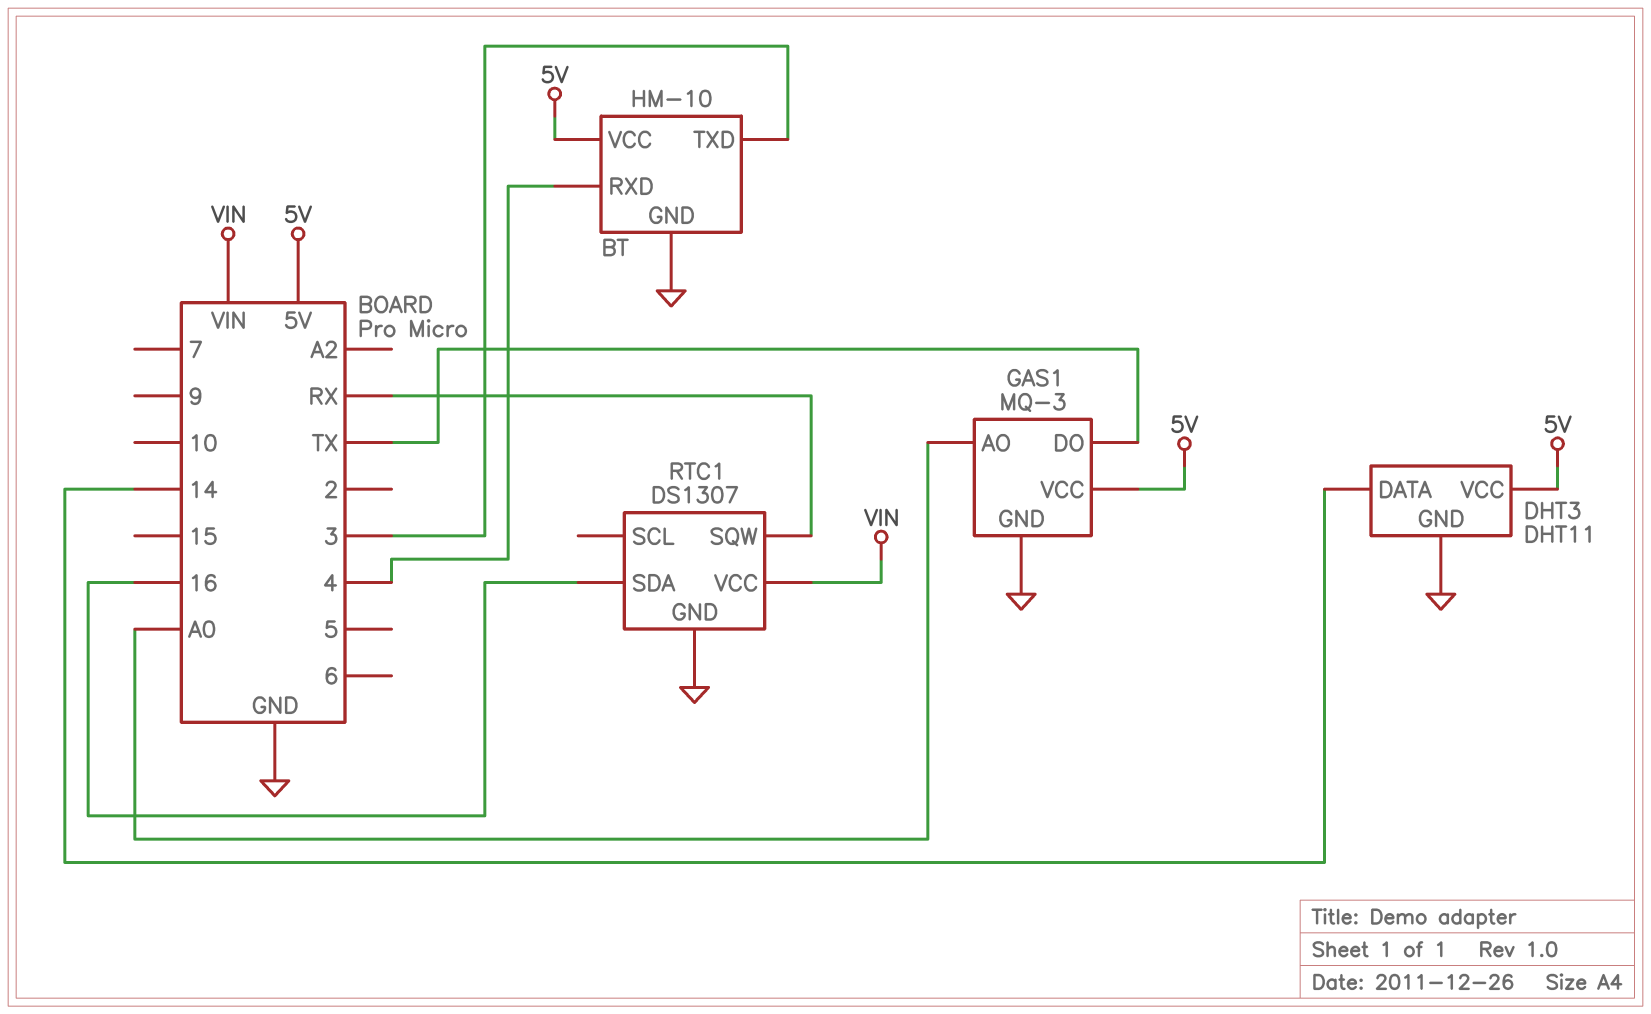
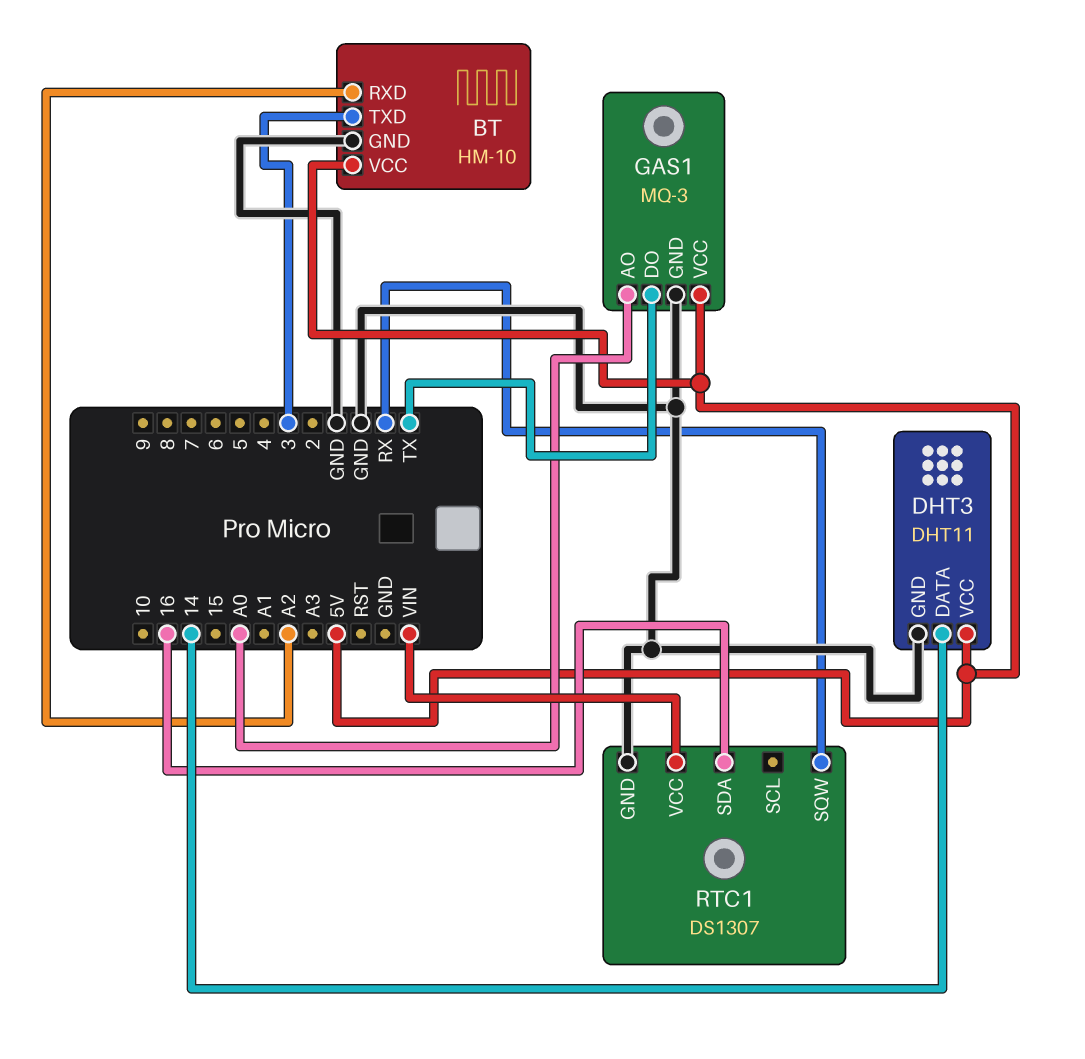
BT pin RXD: 4 -> A2

